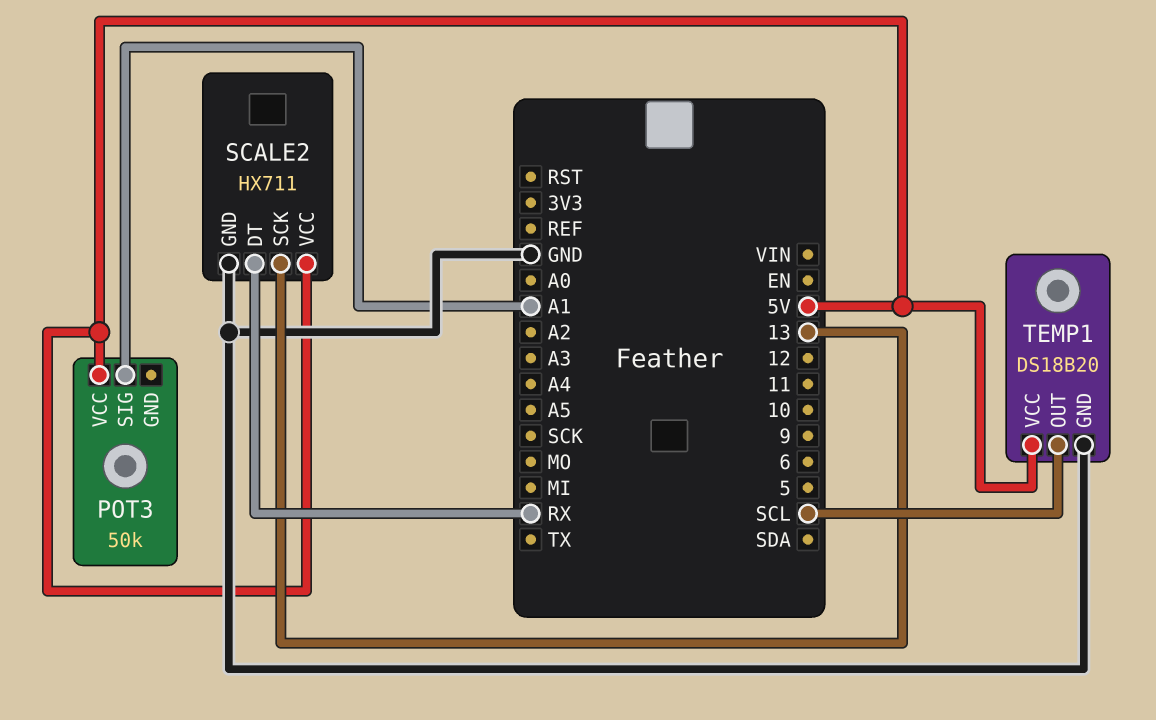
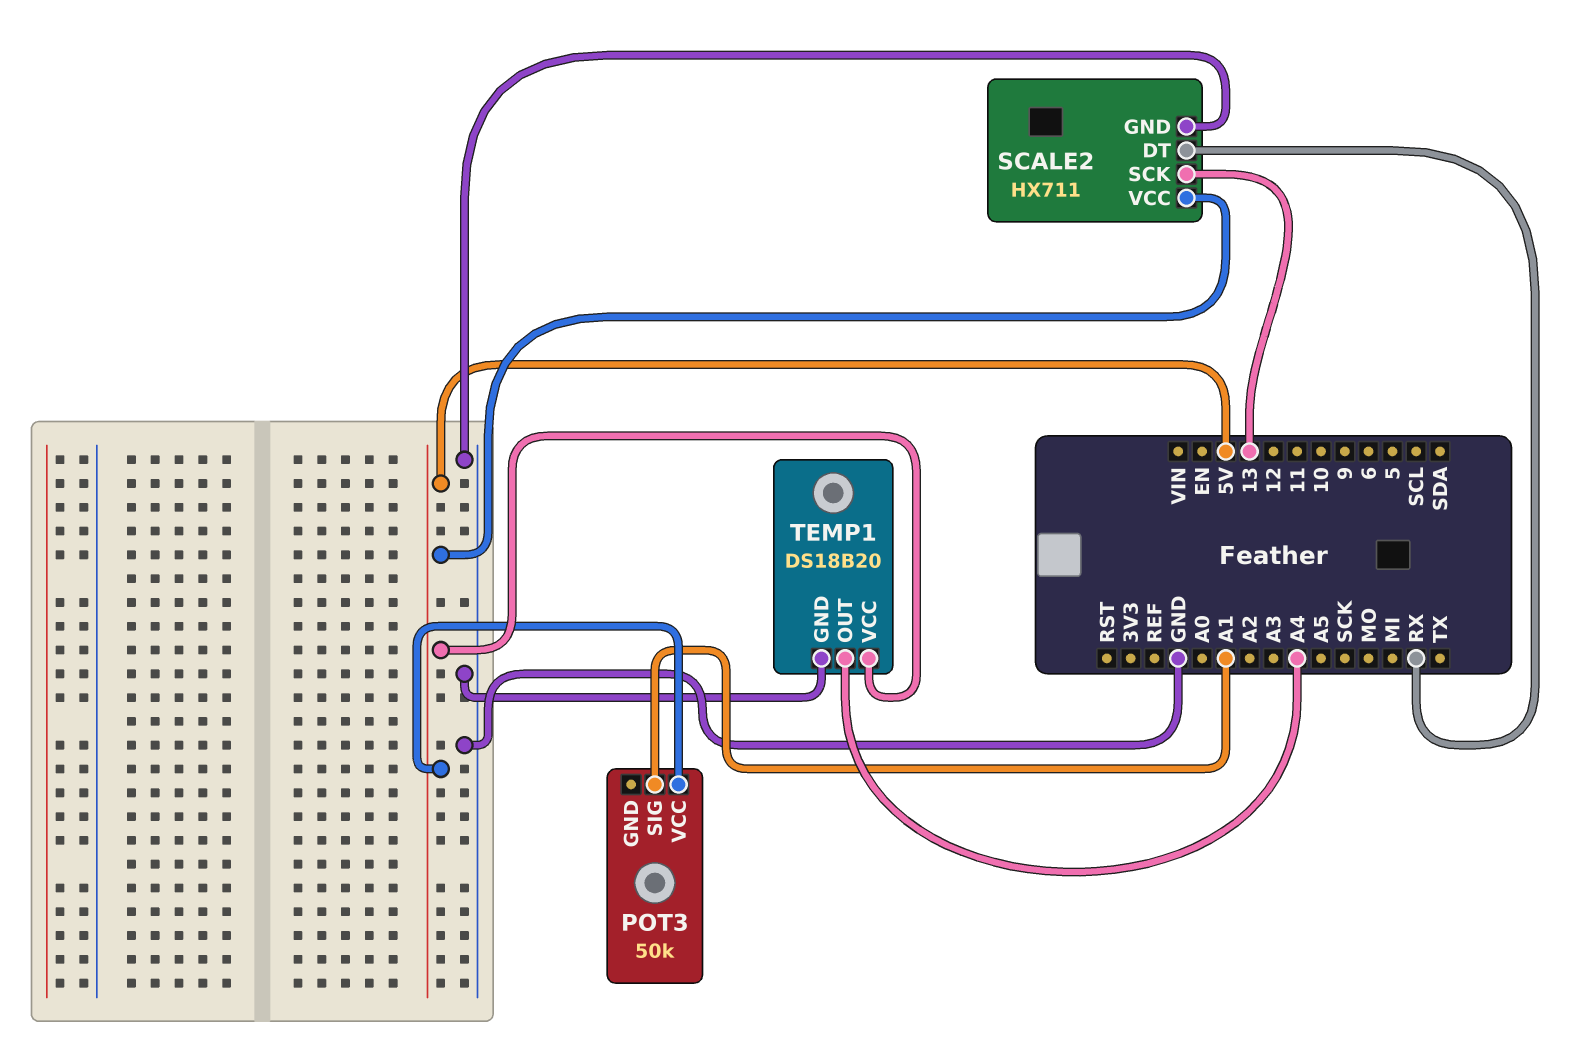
TEMP1 pin OUT: SCL -> A4

